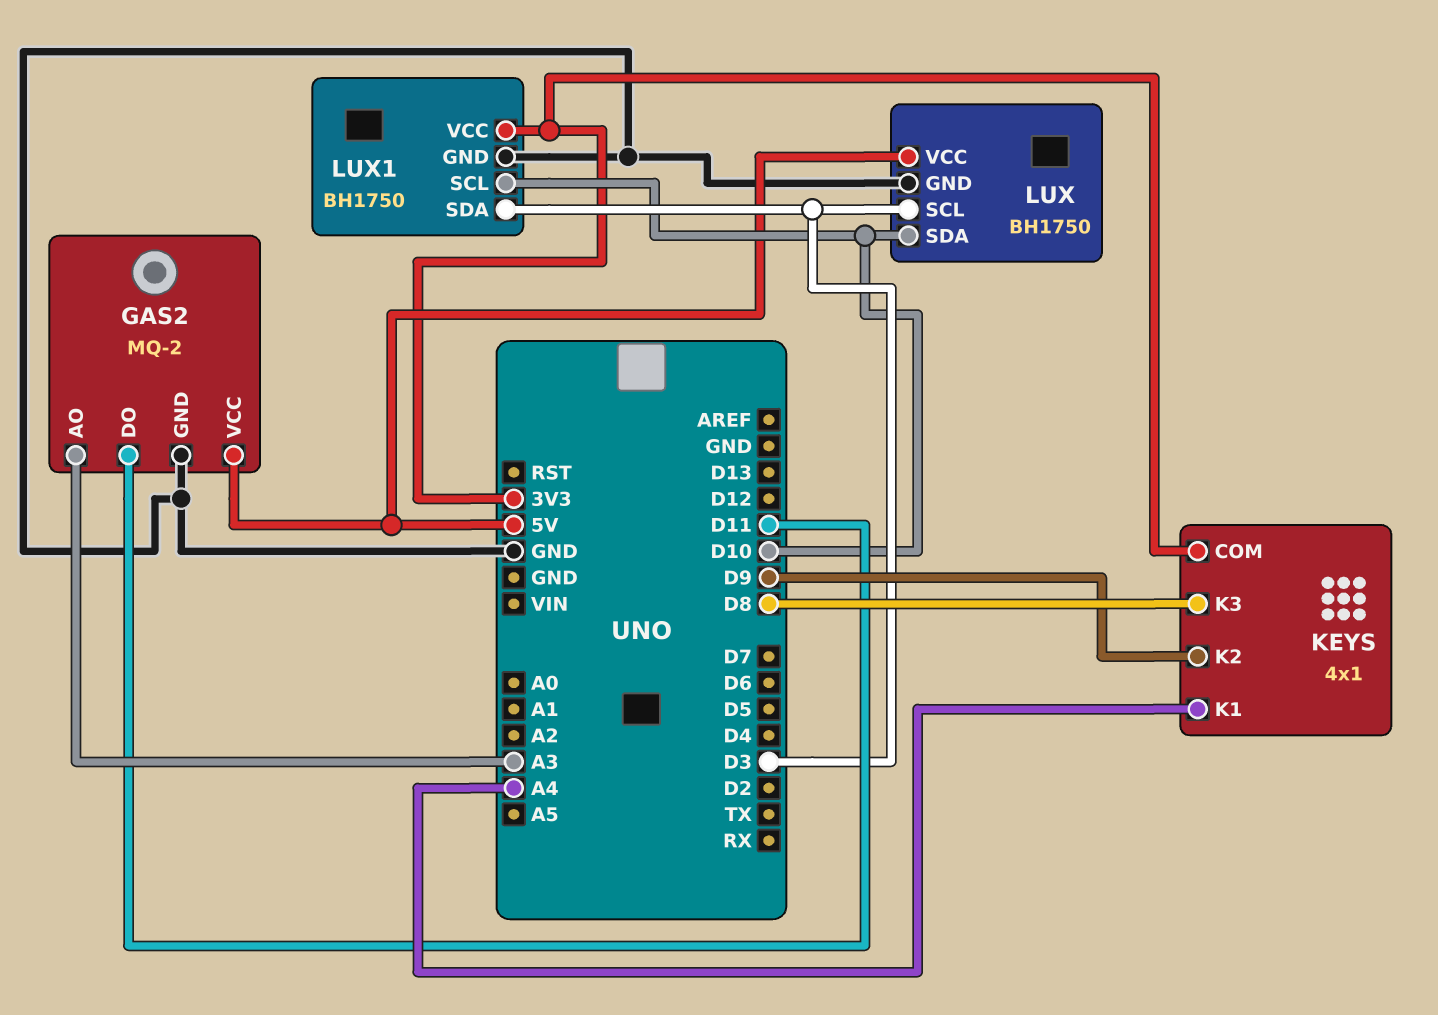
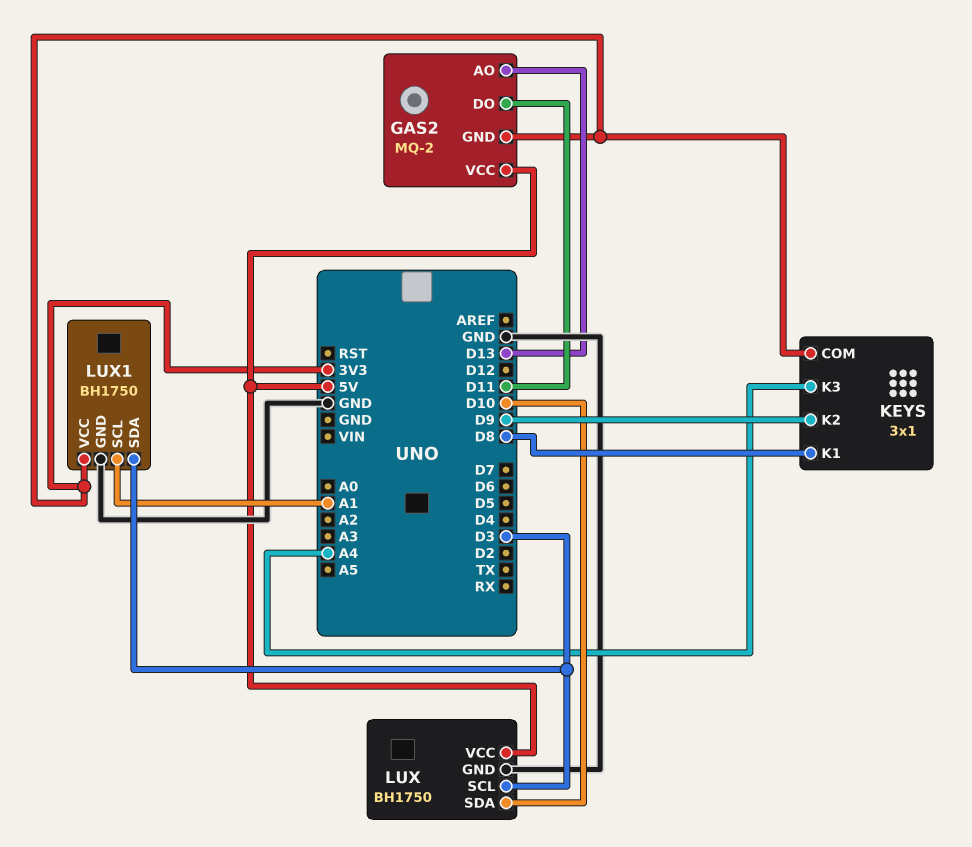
GAS2 pin AO: A3 -> D13
GAS2 pin GND: GND -> 3V3
KEYS: 4x1 -> 3x1
KEYS pin K1: A4 -> D8
KEYS pin K3: D8 -> A4
LUX1 pin SCL: D10 -> A1

